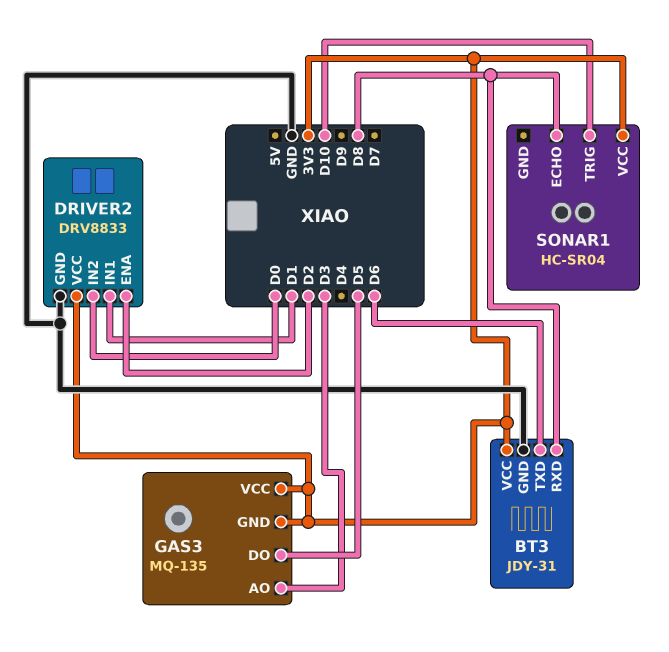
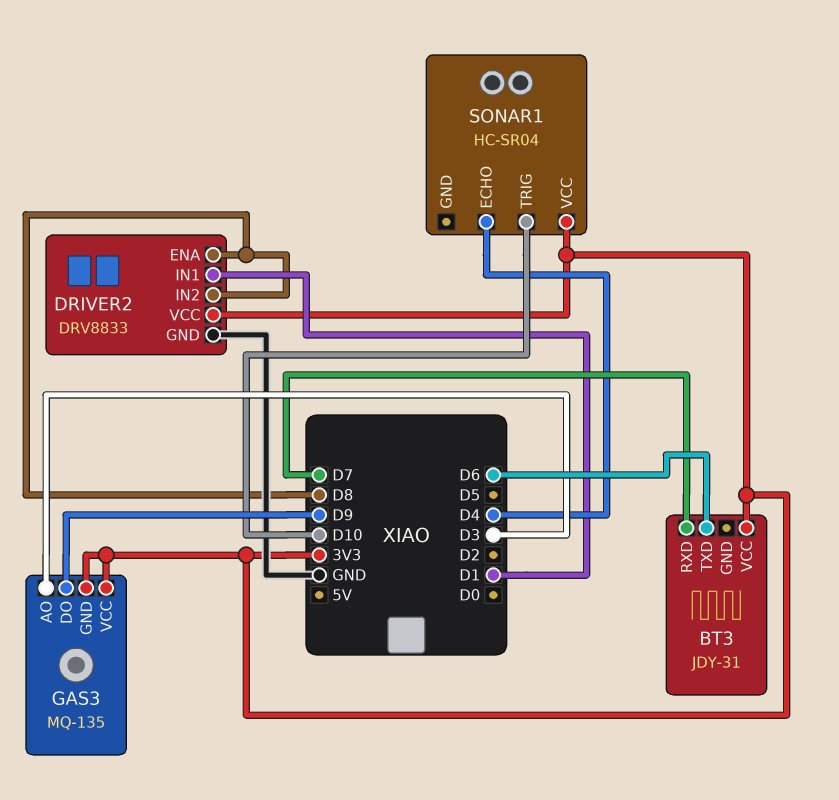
BT3 pin GND: GND -> none
BT3 pin RXD: D8 -> D7
DRIVER2 pin ENA: D2 -> D8
DRIVER2 pin IN2: D0 -> D8
GAS3 pin DO: D5 -> D9
SONAR1 pin ECHO: D8 -> D4

